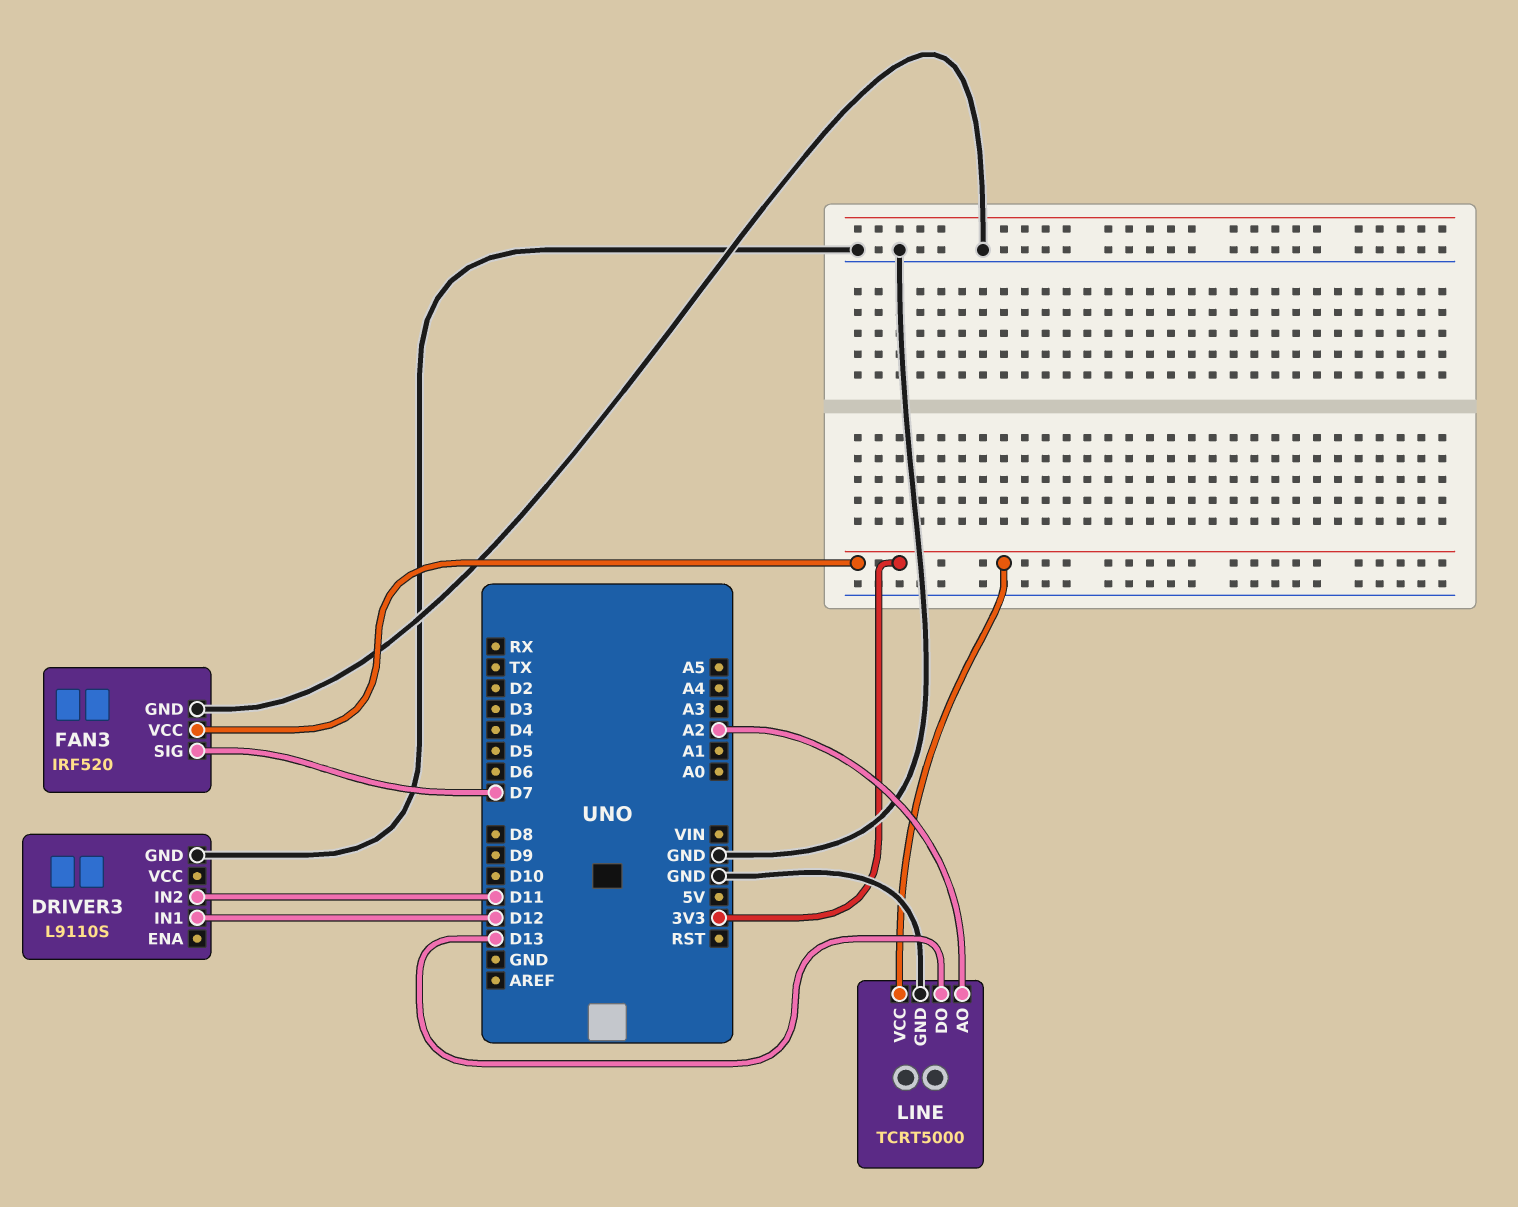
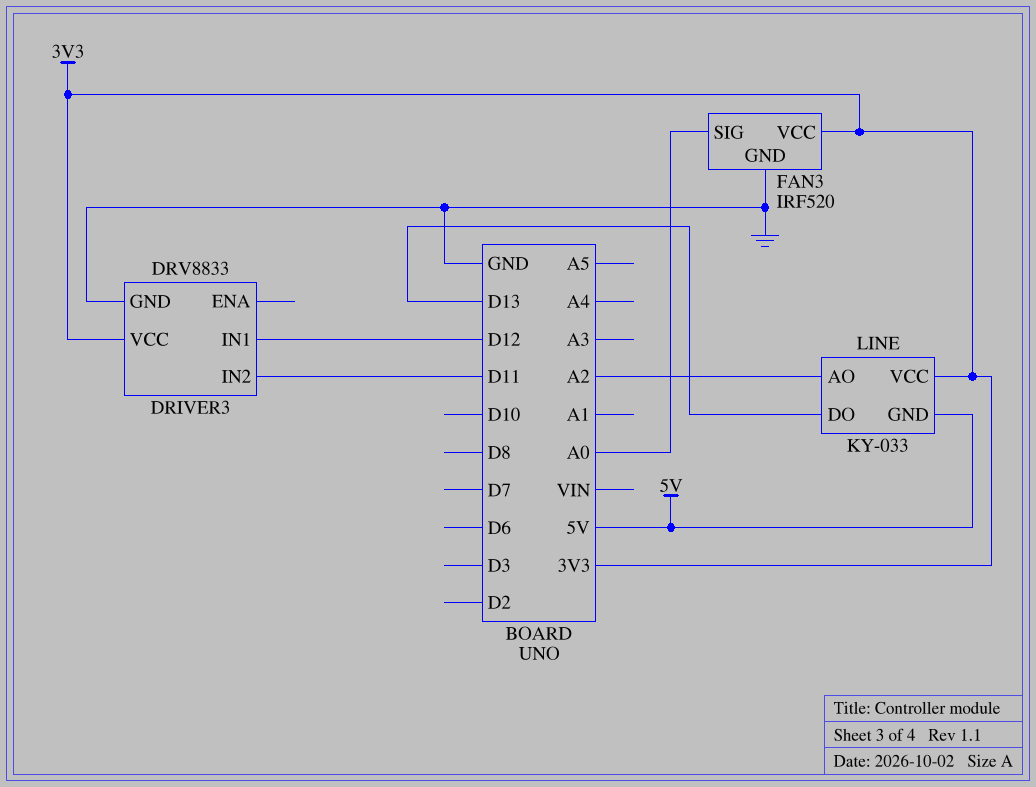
DRIVER3: L9110S -> DRV8833
DRIVER3 pin VCC: none -> 3V3
FAN3 pin SIG: D7 -> A0
LINE: TCRT5000 -> KY-033
LINE pin GND: GND -> 5V

